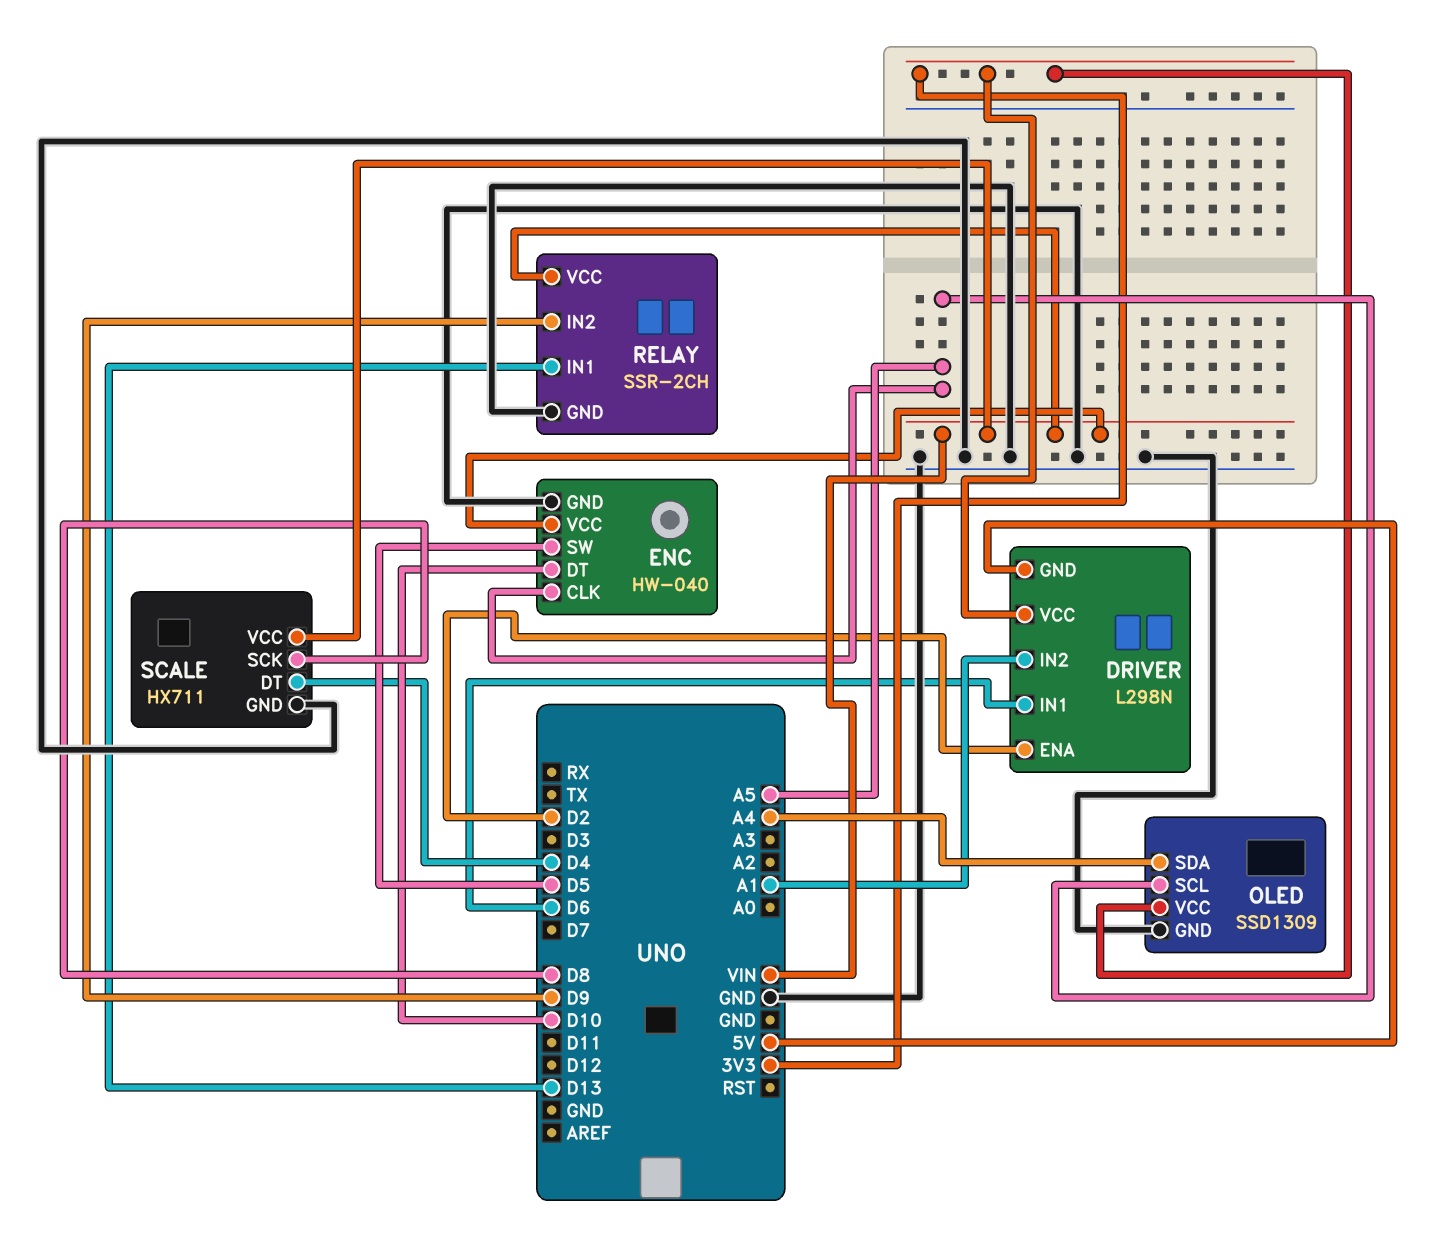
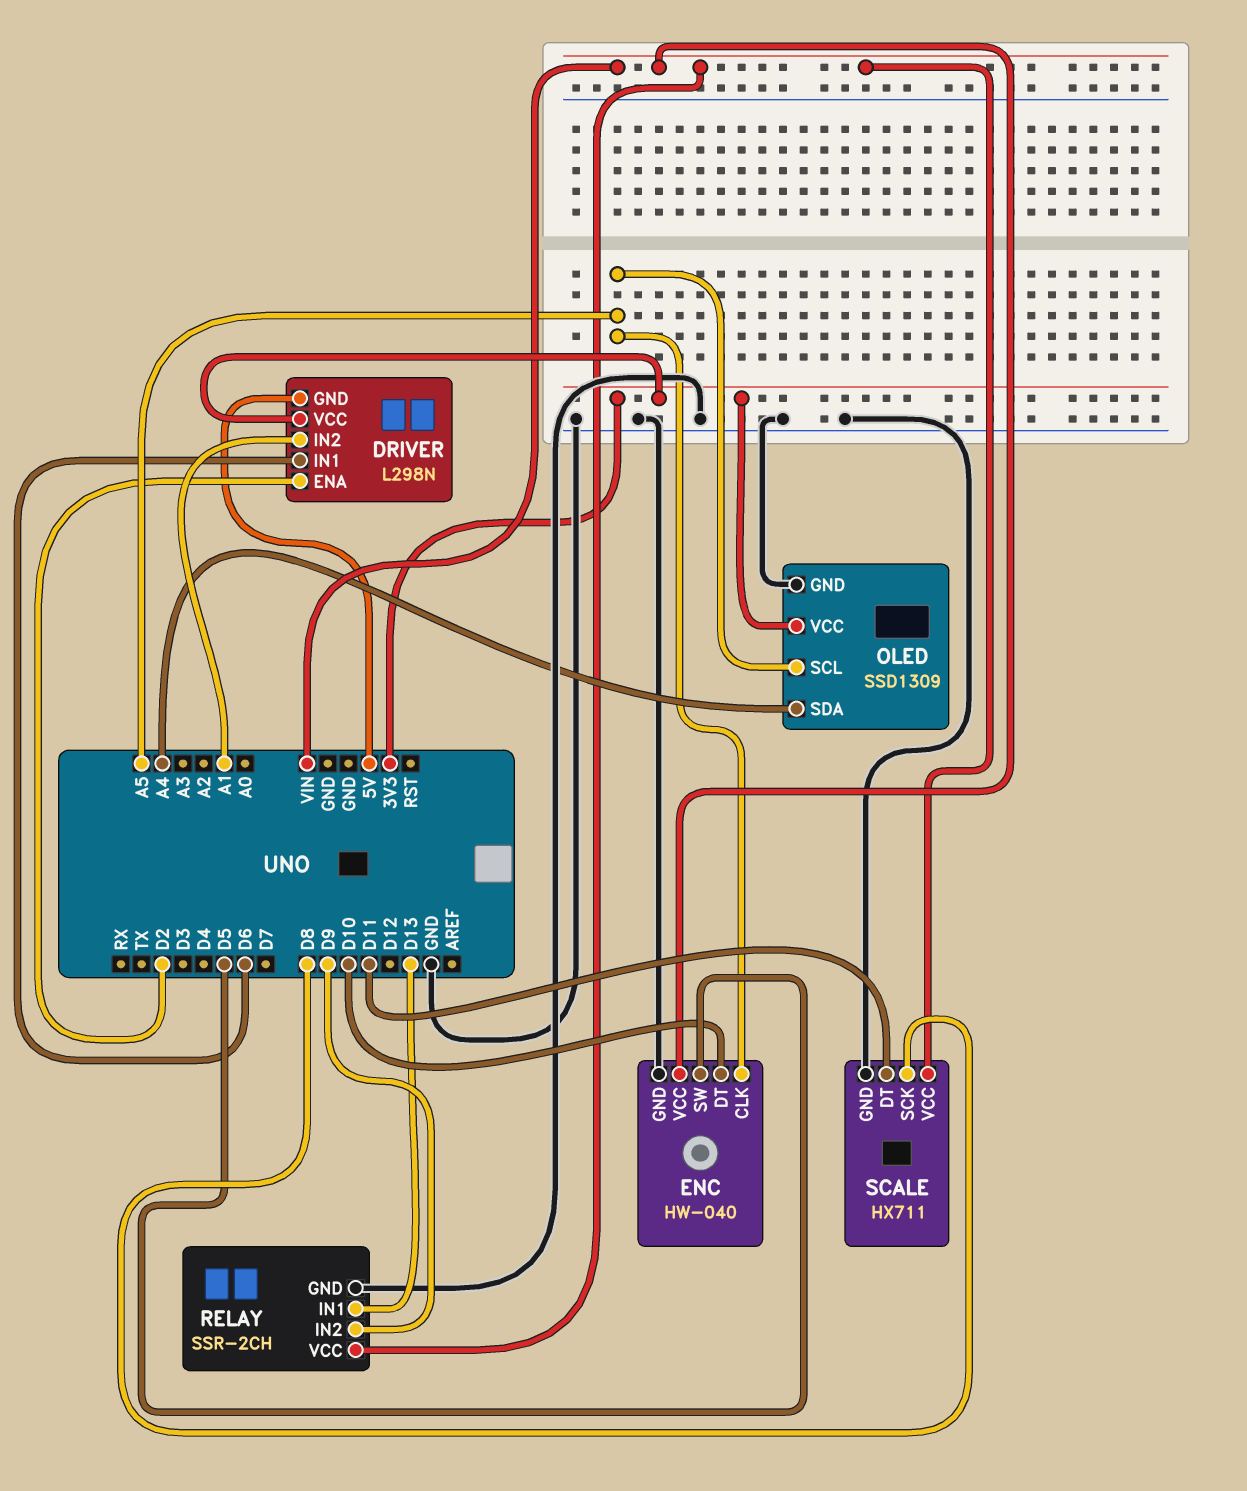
SCALE pin DT: D4 -> D11

